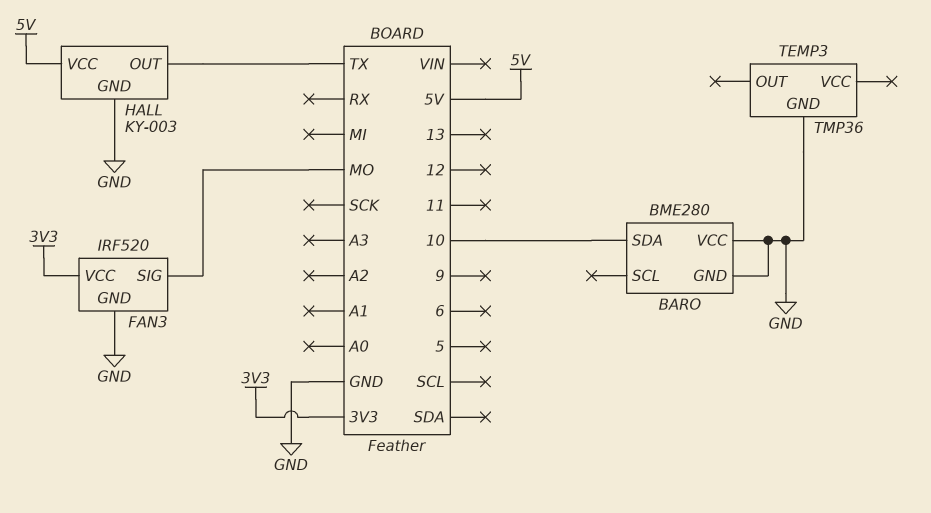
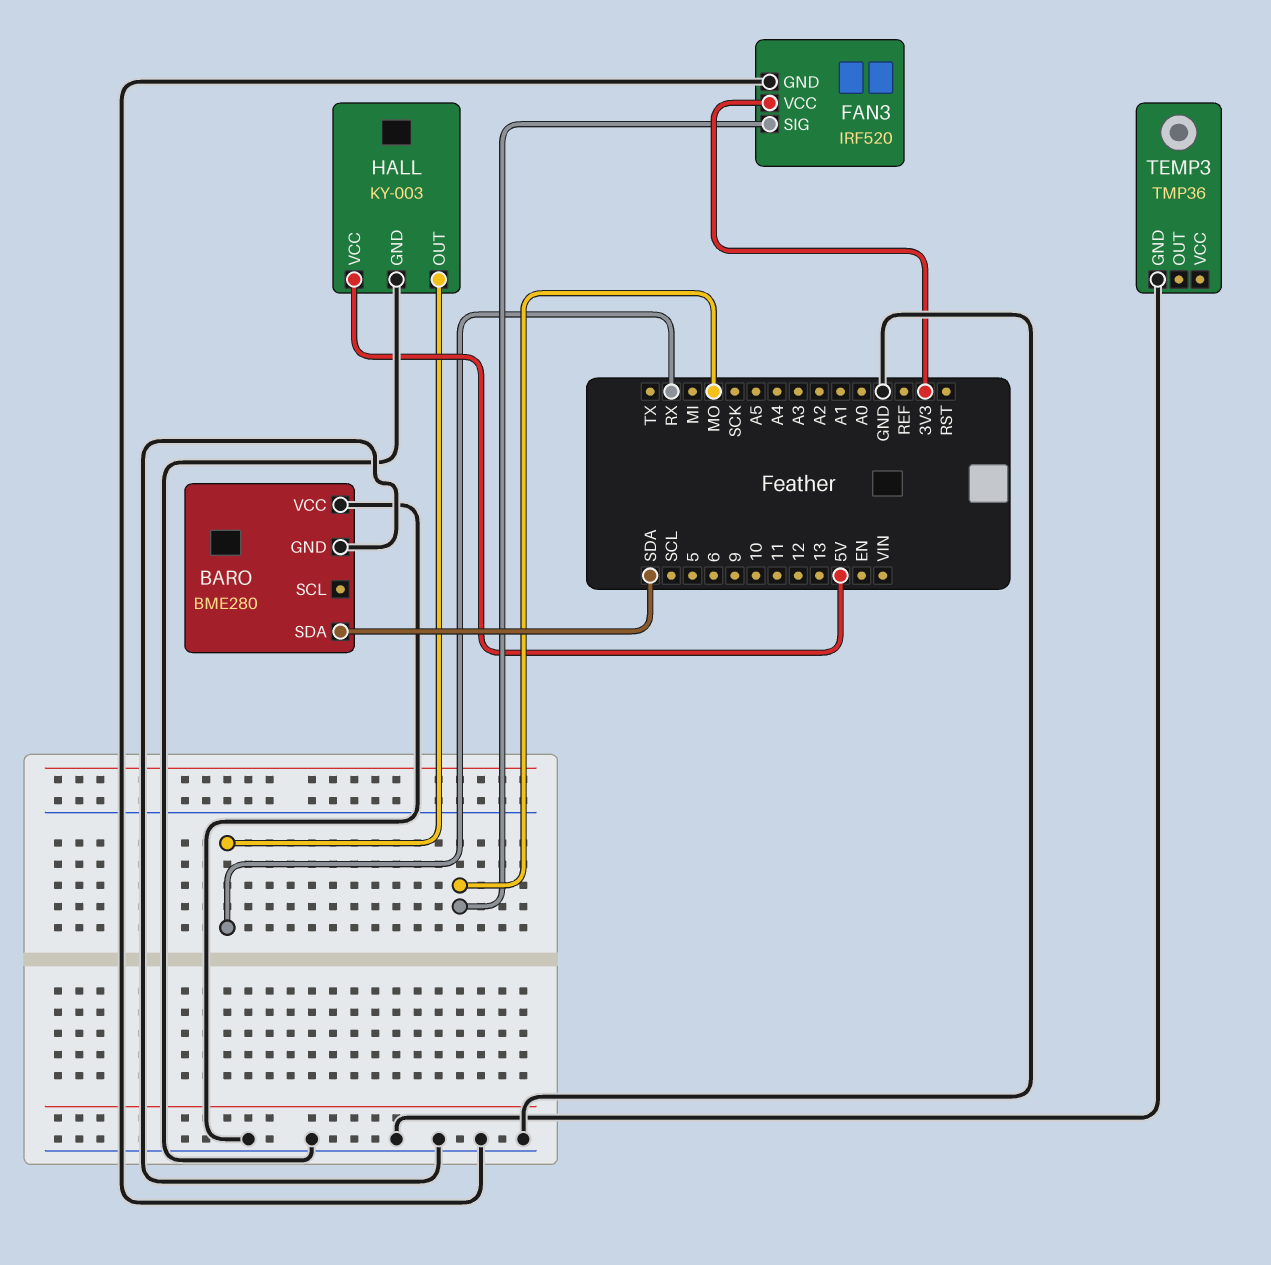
BARO pin SDA: 10 -> SDA
HALL pin OUT: TX -> RX

